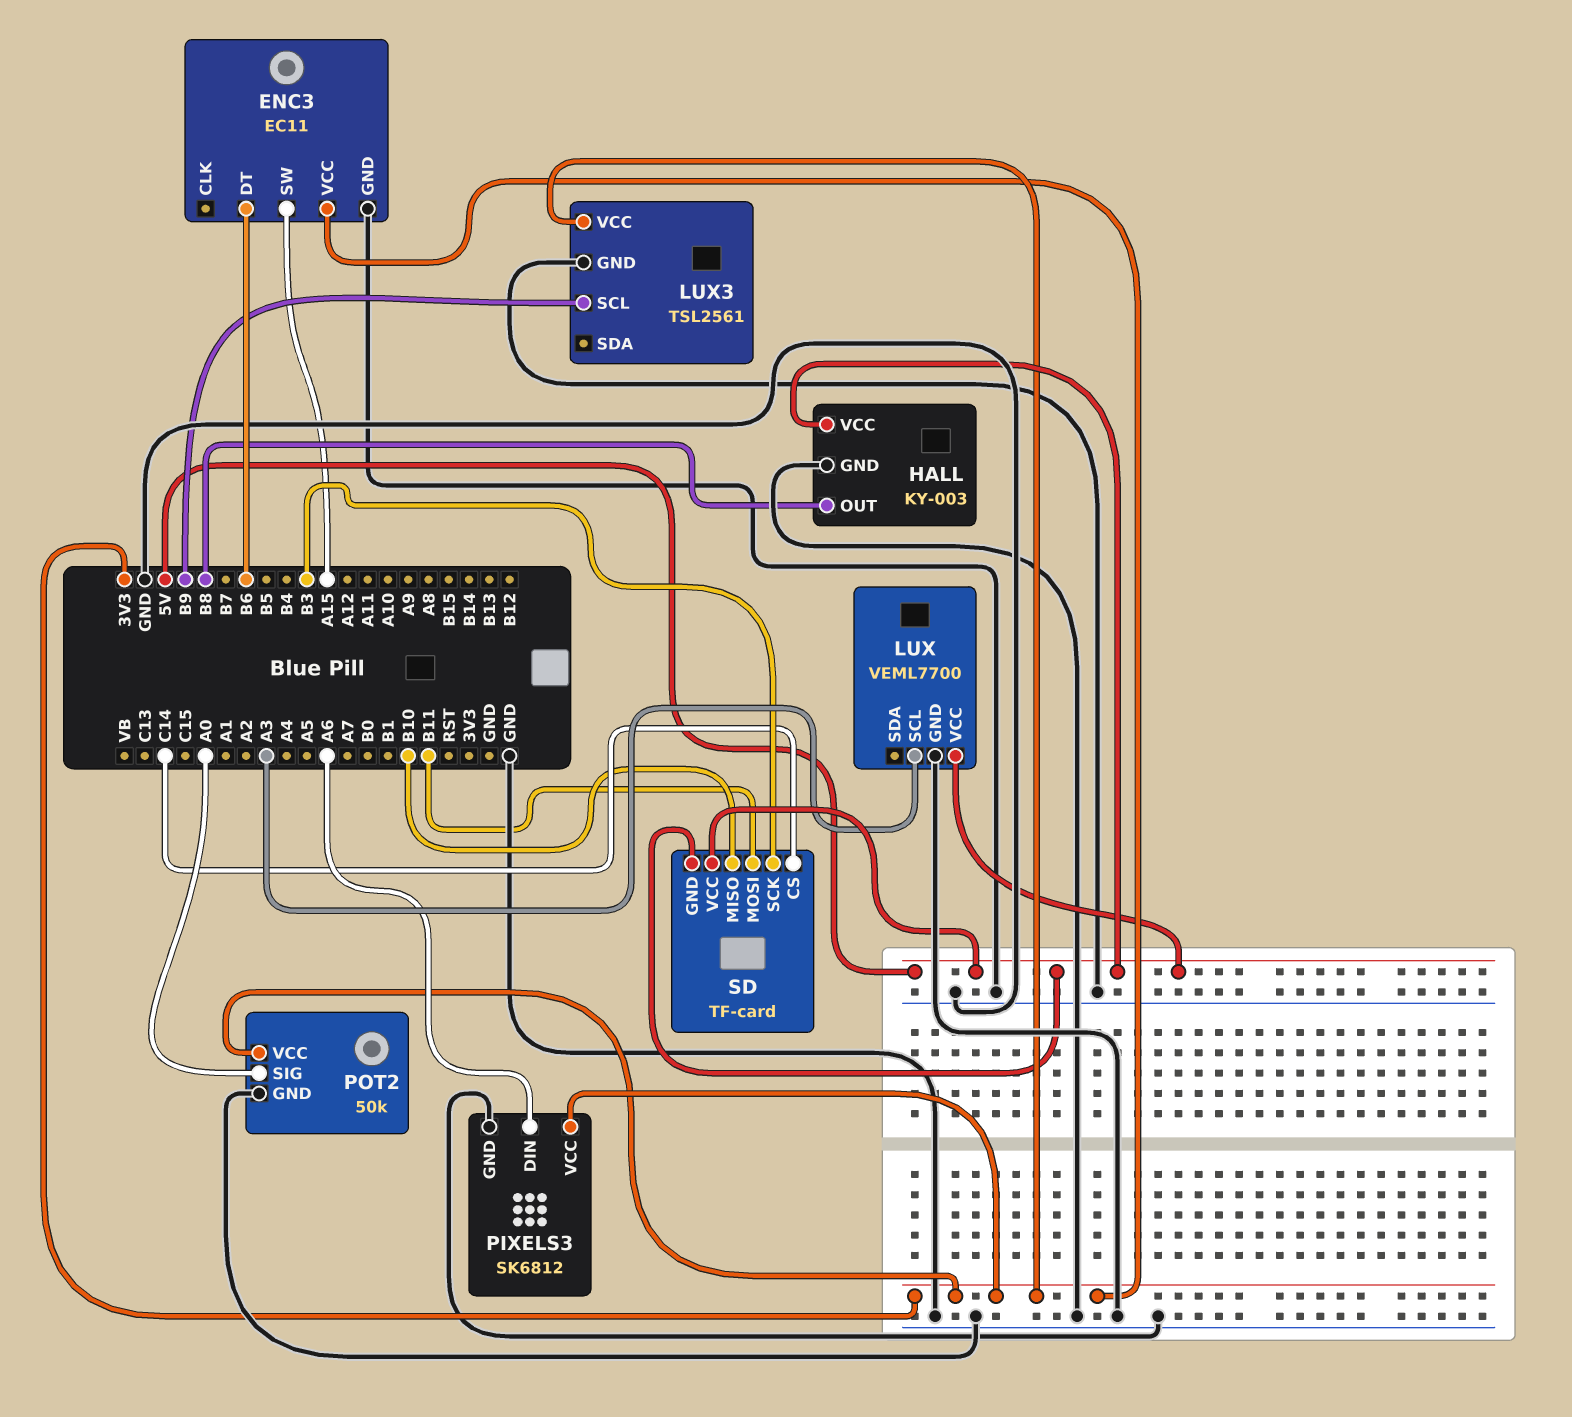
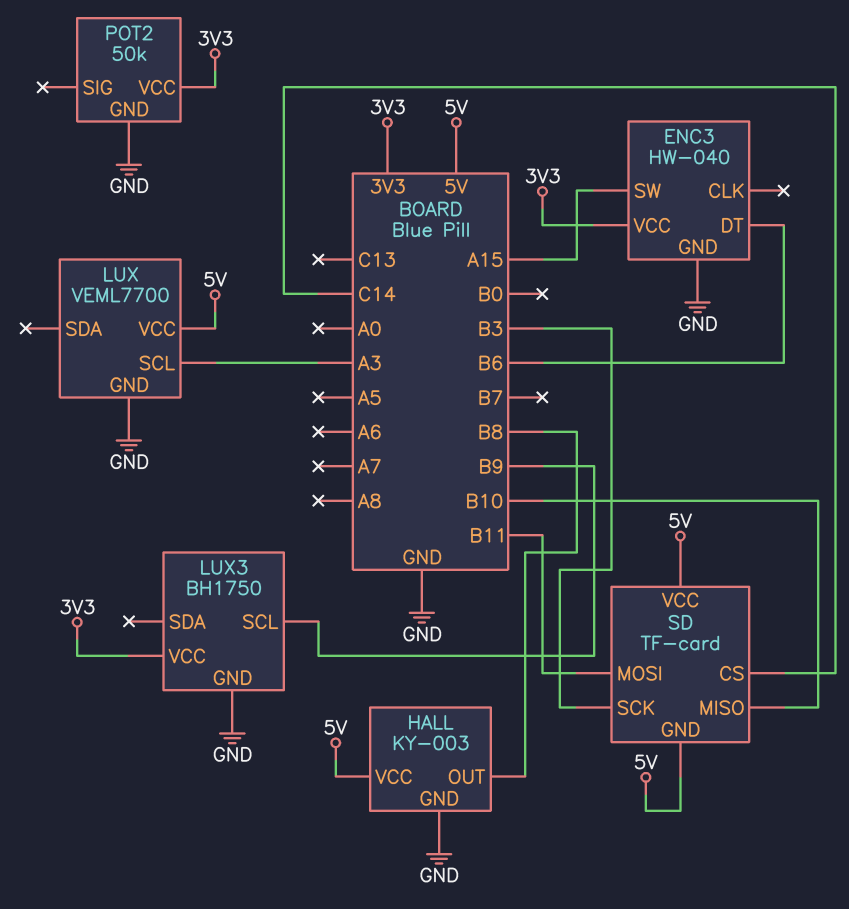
ENC3: EC11 -> HW-040
LUX3: TSL2561 -> BH1750
PIXELS3: SK6812 -> none
PIXELS3 pin DIN: A6 -> none
PIXELS3 pin GND: GND -> none
PIXELS3 pin VCC: 3V3 -> none
POT2 pin SIG: A0 -> none

